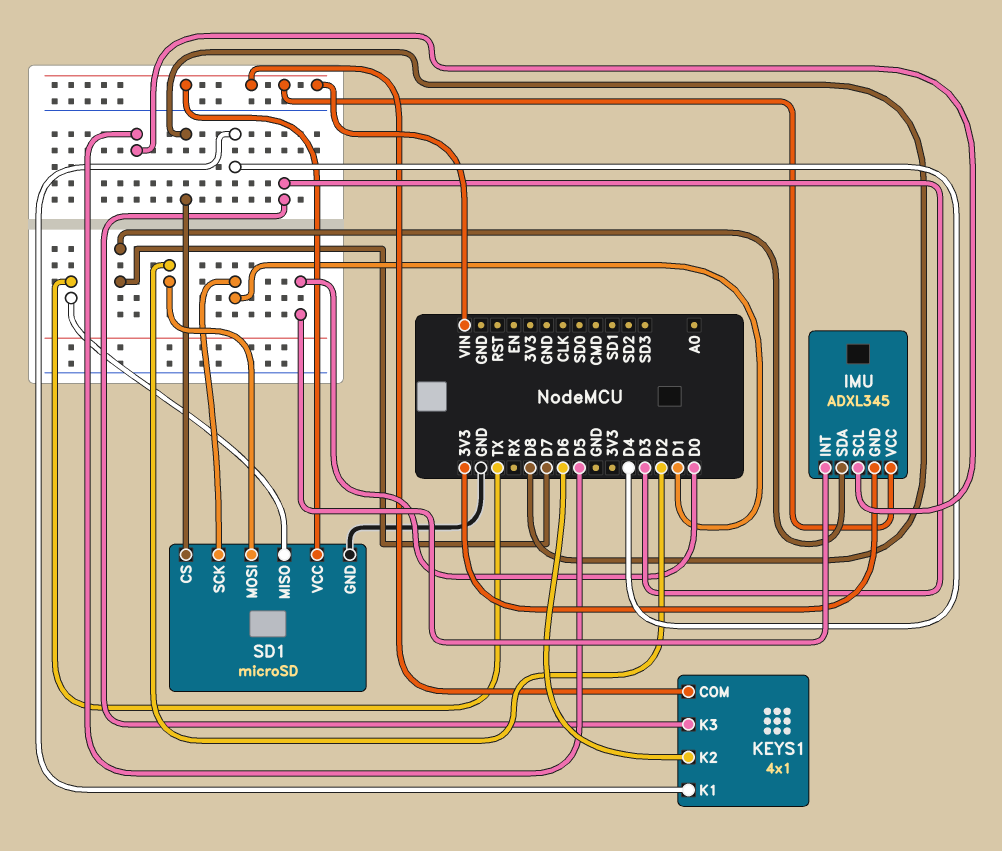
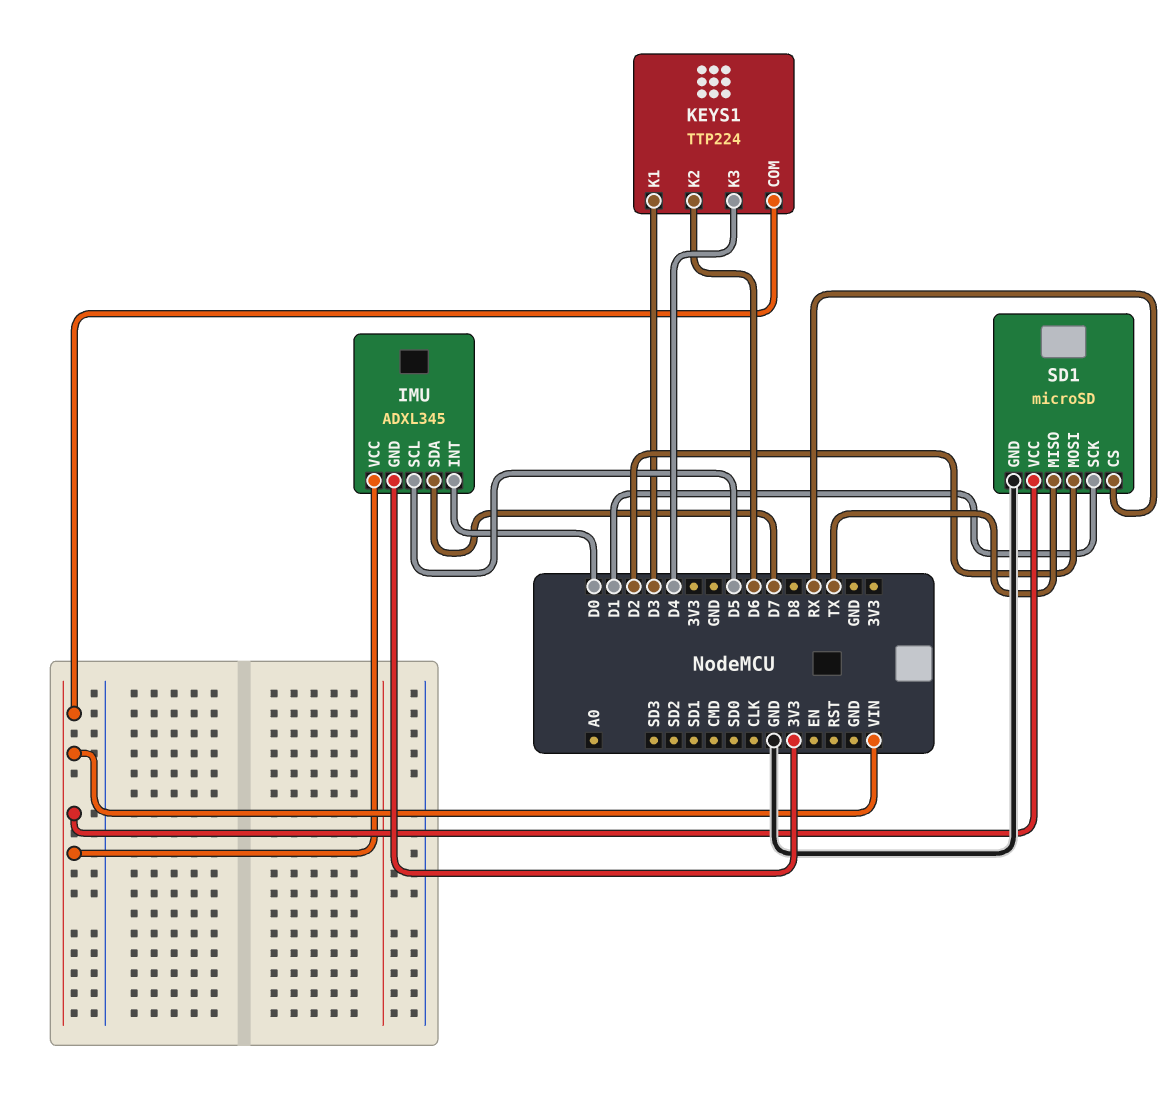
KEYS1: 4x1 -> TTP224
KEYS1 pin K1: D4 -> D3
KEYS1 pin K3: D3 -> D4
SD1 pin CS: D8 -> RX

